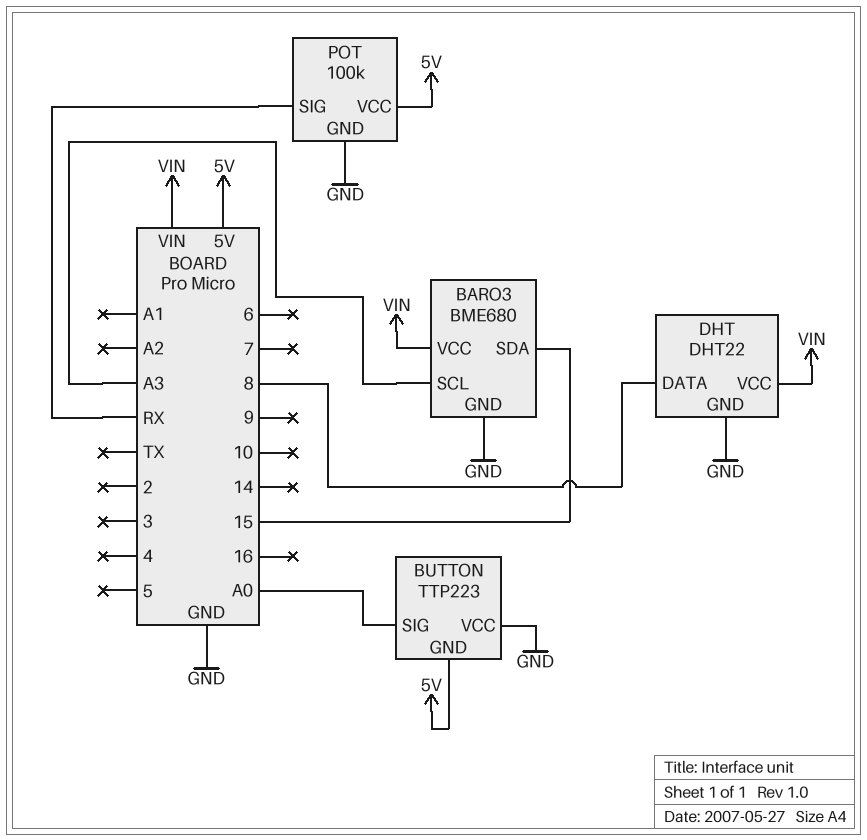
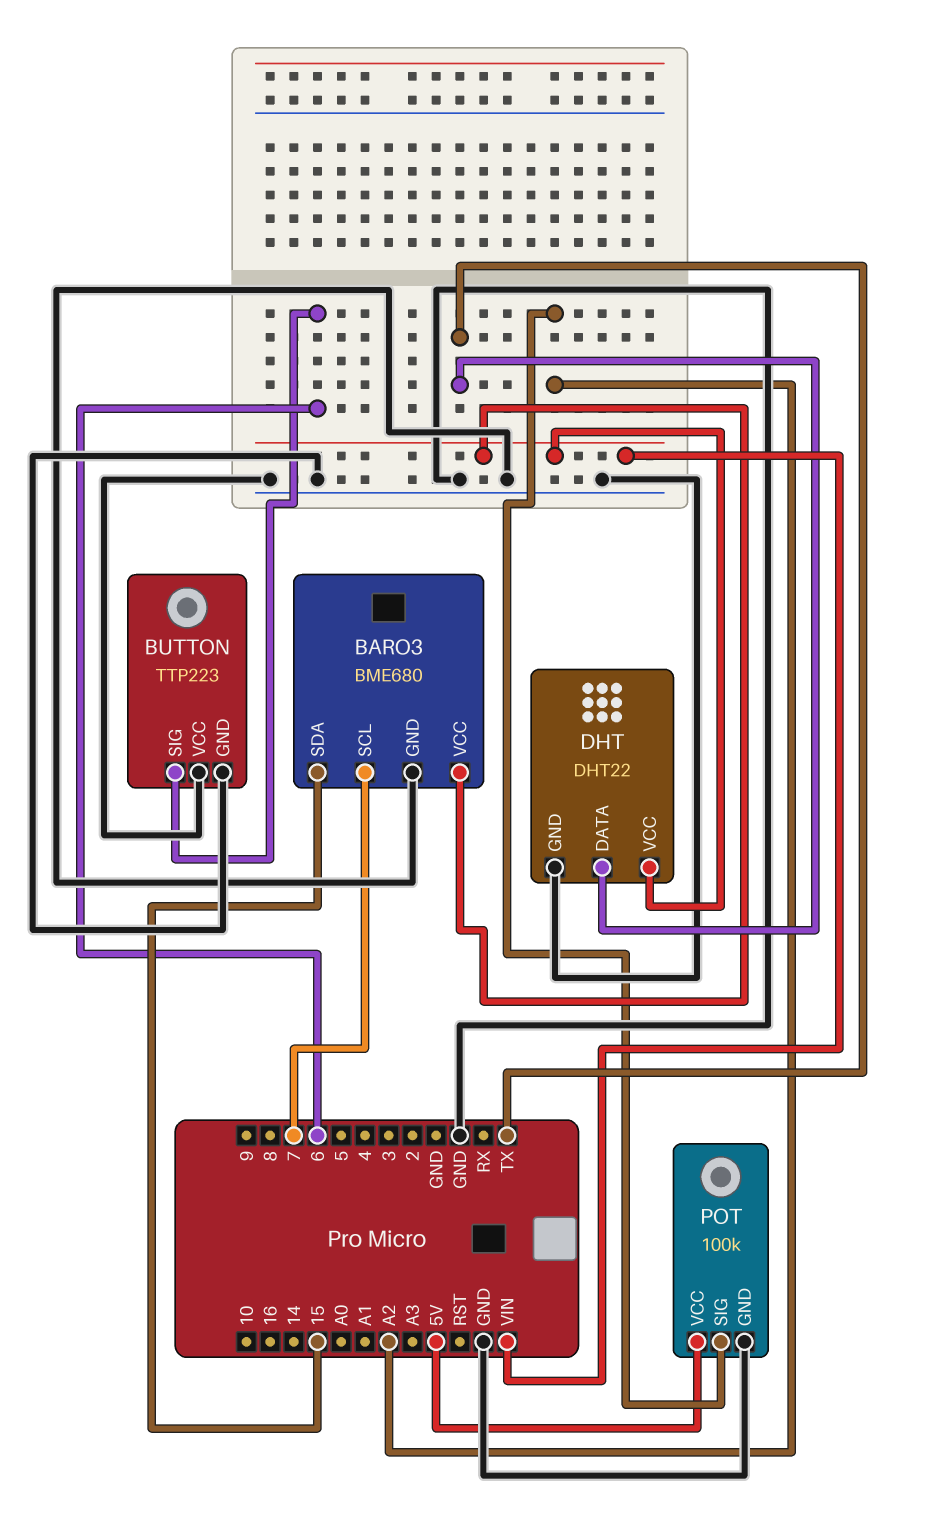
BARO3 pin SCL: A3 -> 7
BUTTON pin GND: 5V -> GND
BUTTON pin SIG: A0 -> 6
DHT pin DATA: 8 -> TX
POT pin SIG: RX -> A2

